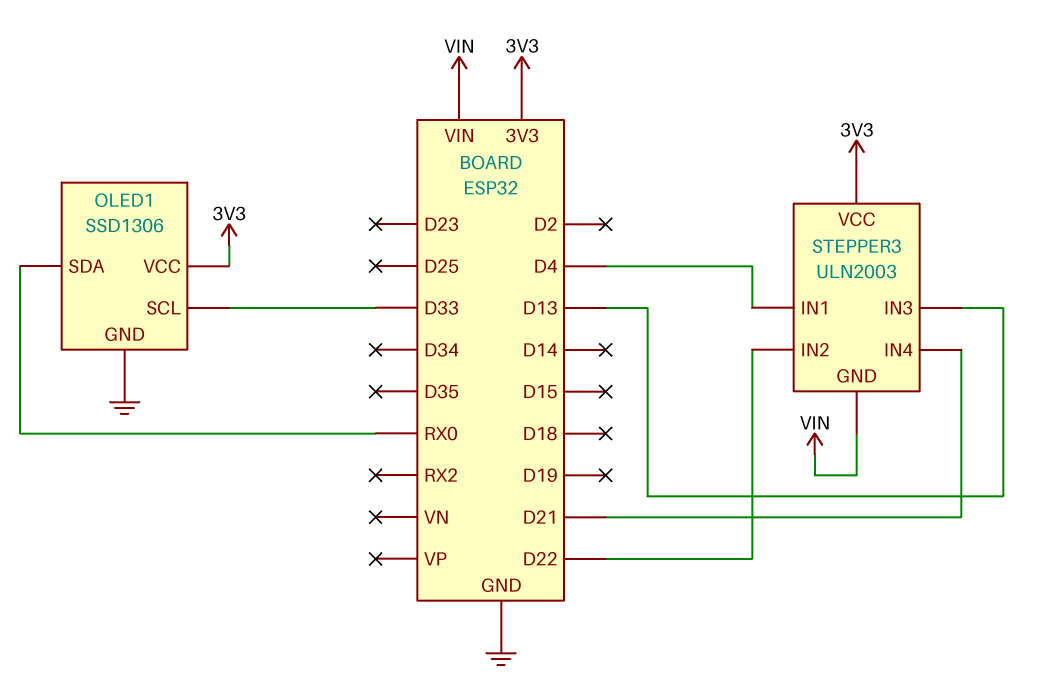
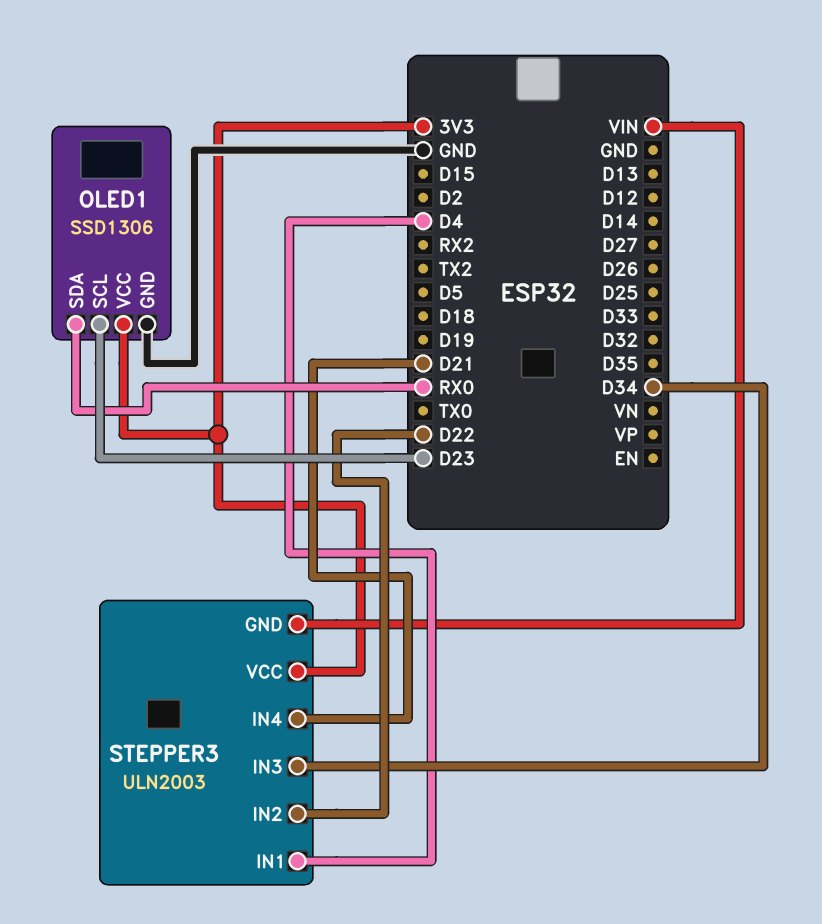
OLED1 pin SCL: D33 -> D23
STEPPER3 pin IN3: D13 -> D34

